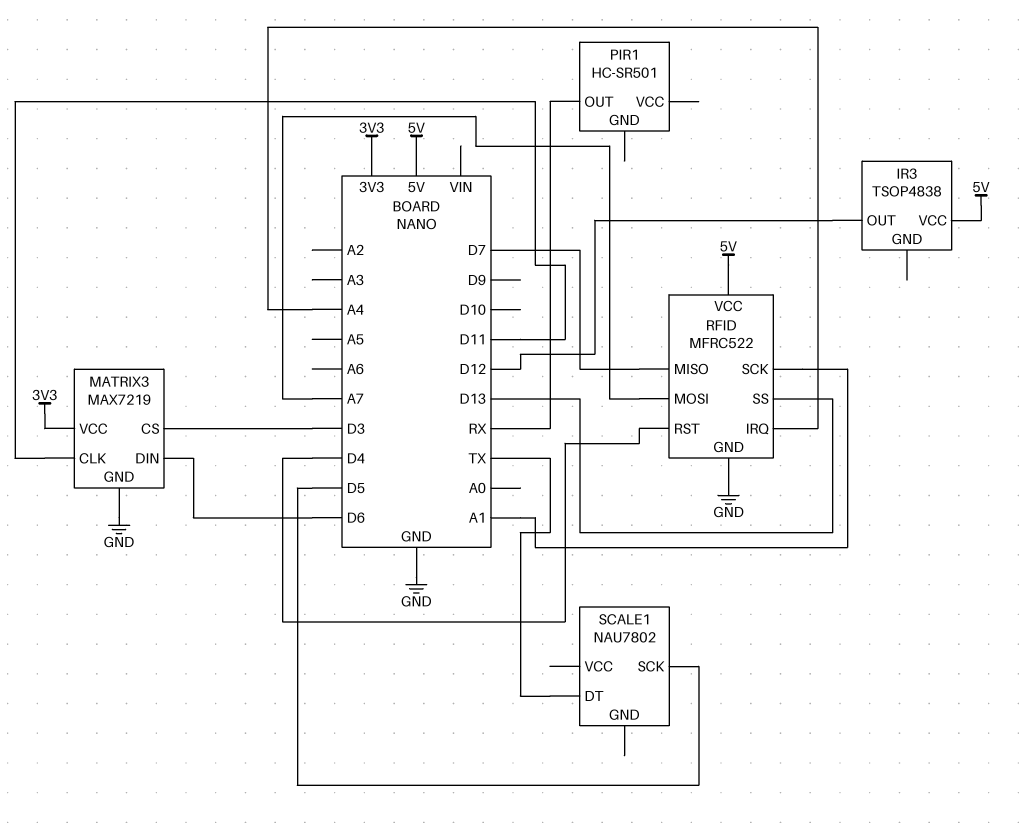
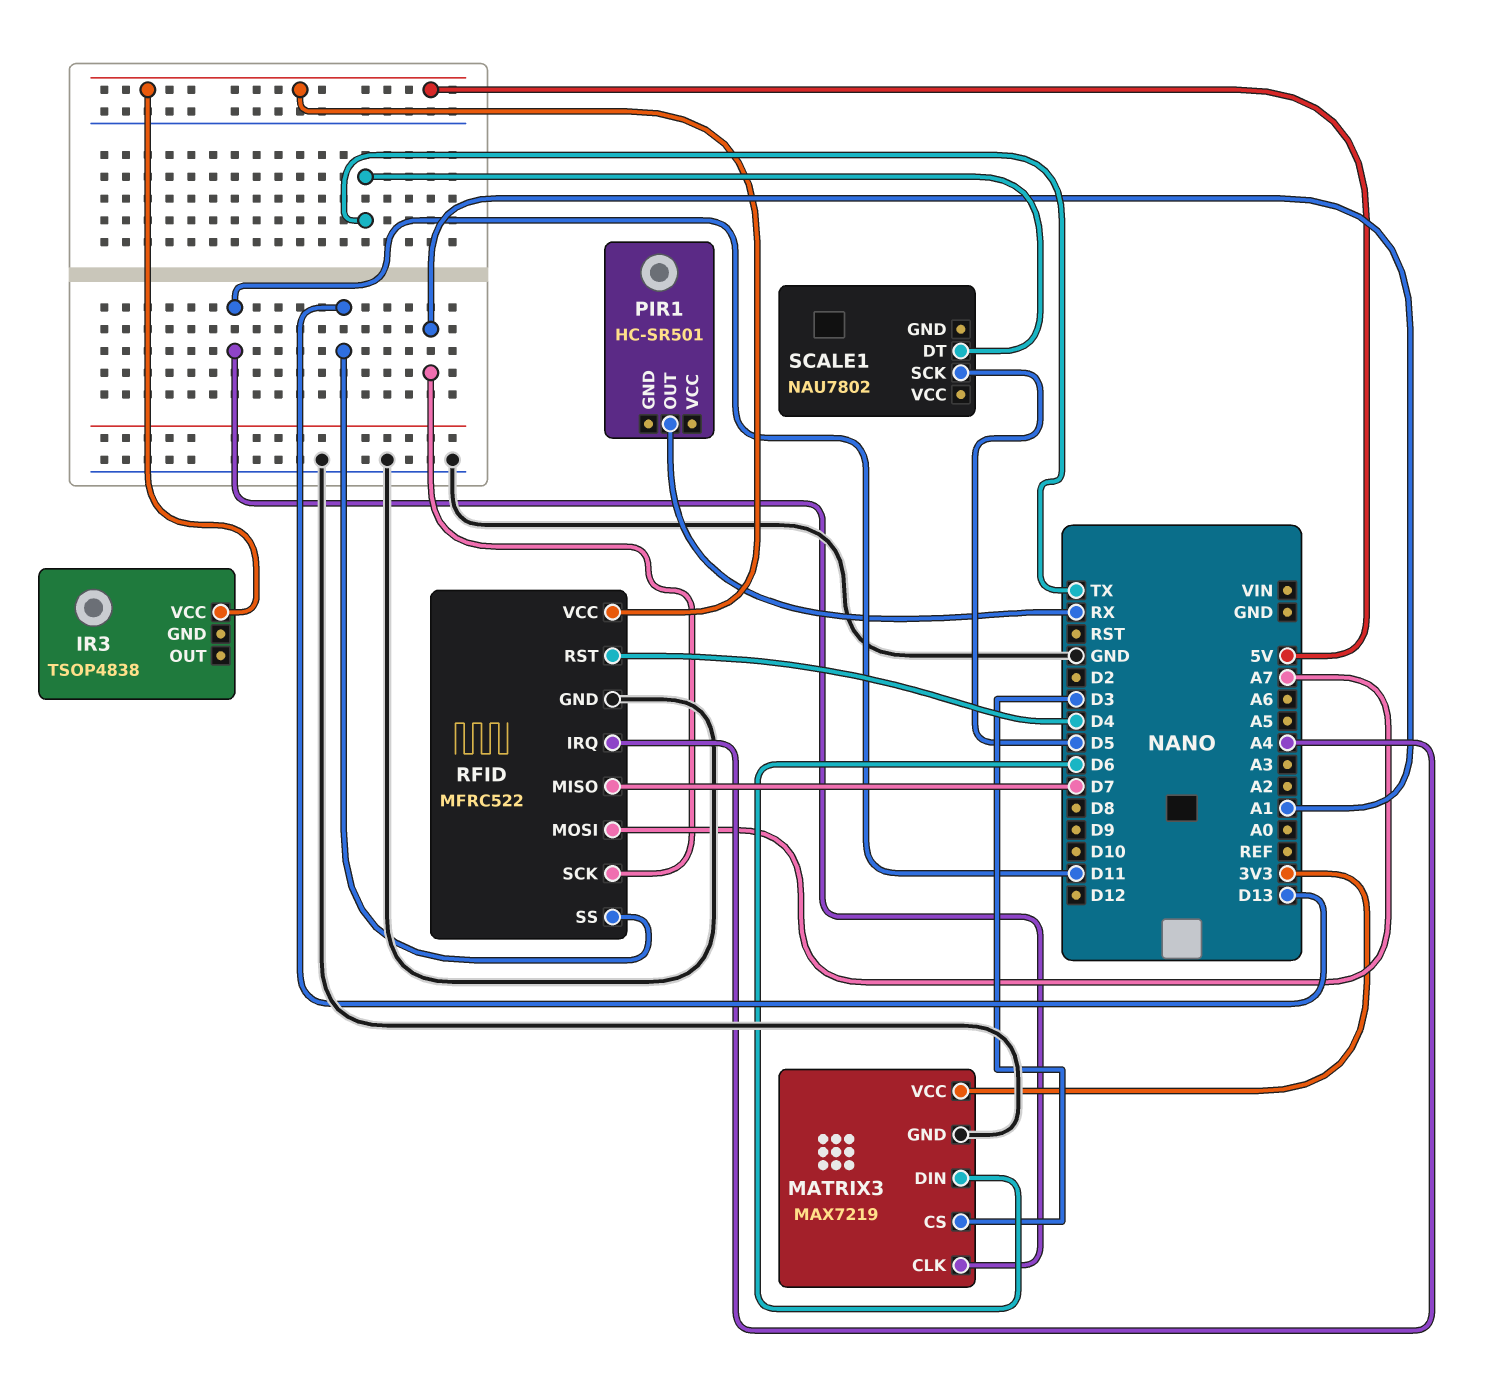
IR3 pin OUT: D12 -> none

